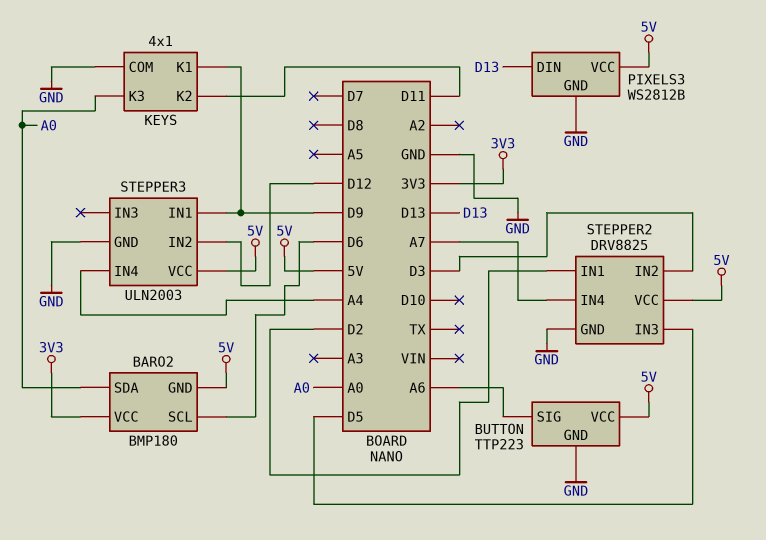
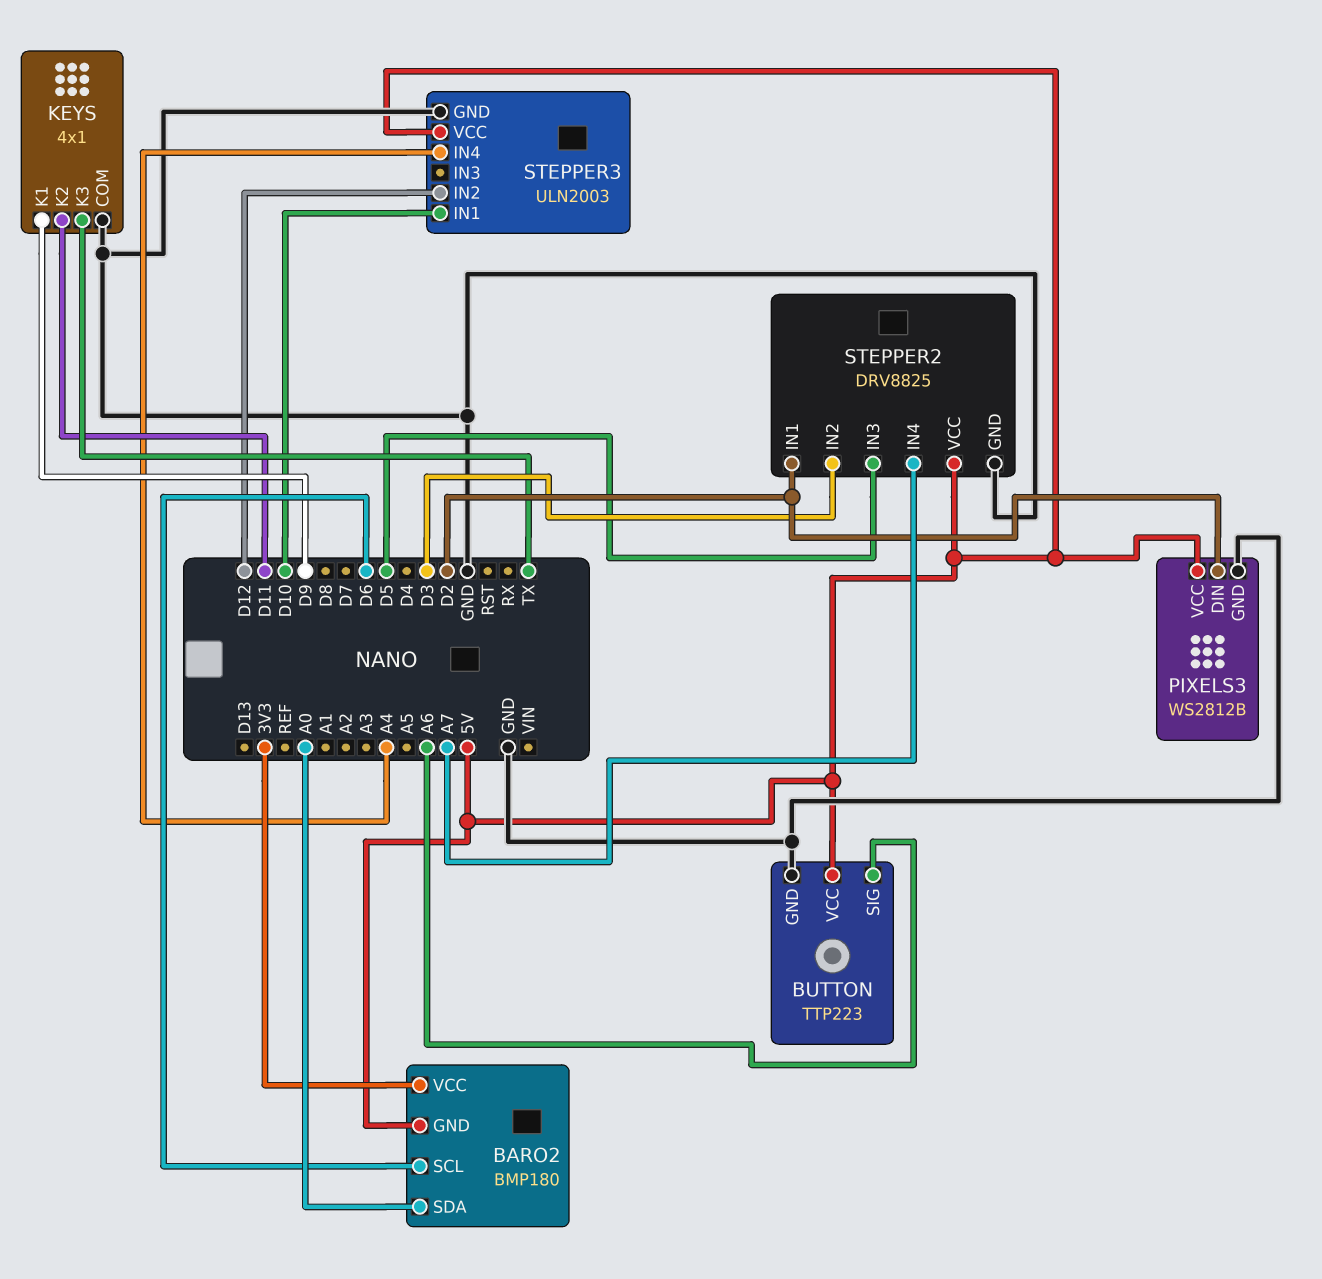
KEYS pin K3: A0 -> TX
PIXELS3 pin DIN: D13 -> D2
STEPPER3 pin IN1: D9 -> D10

